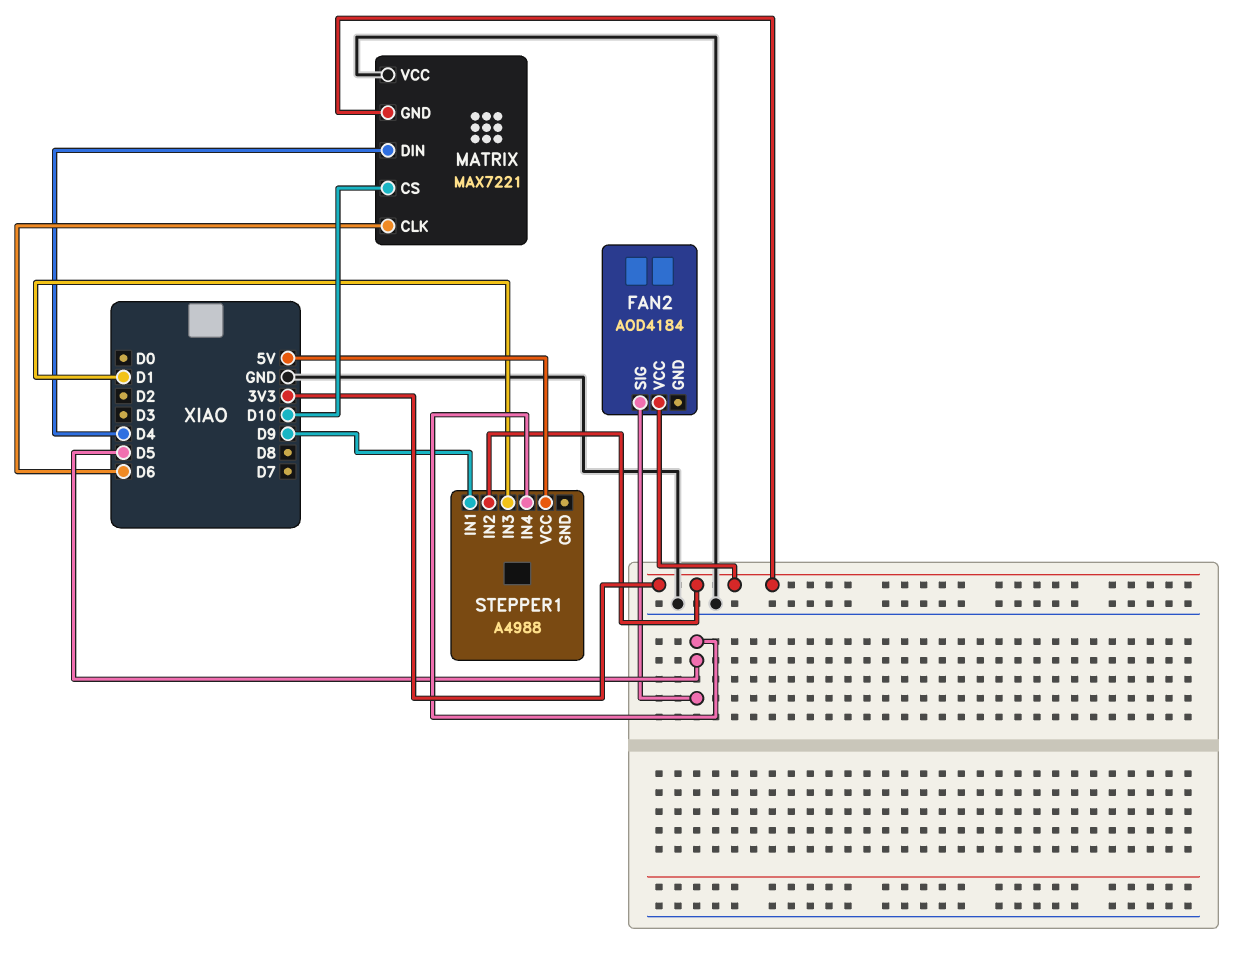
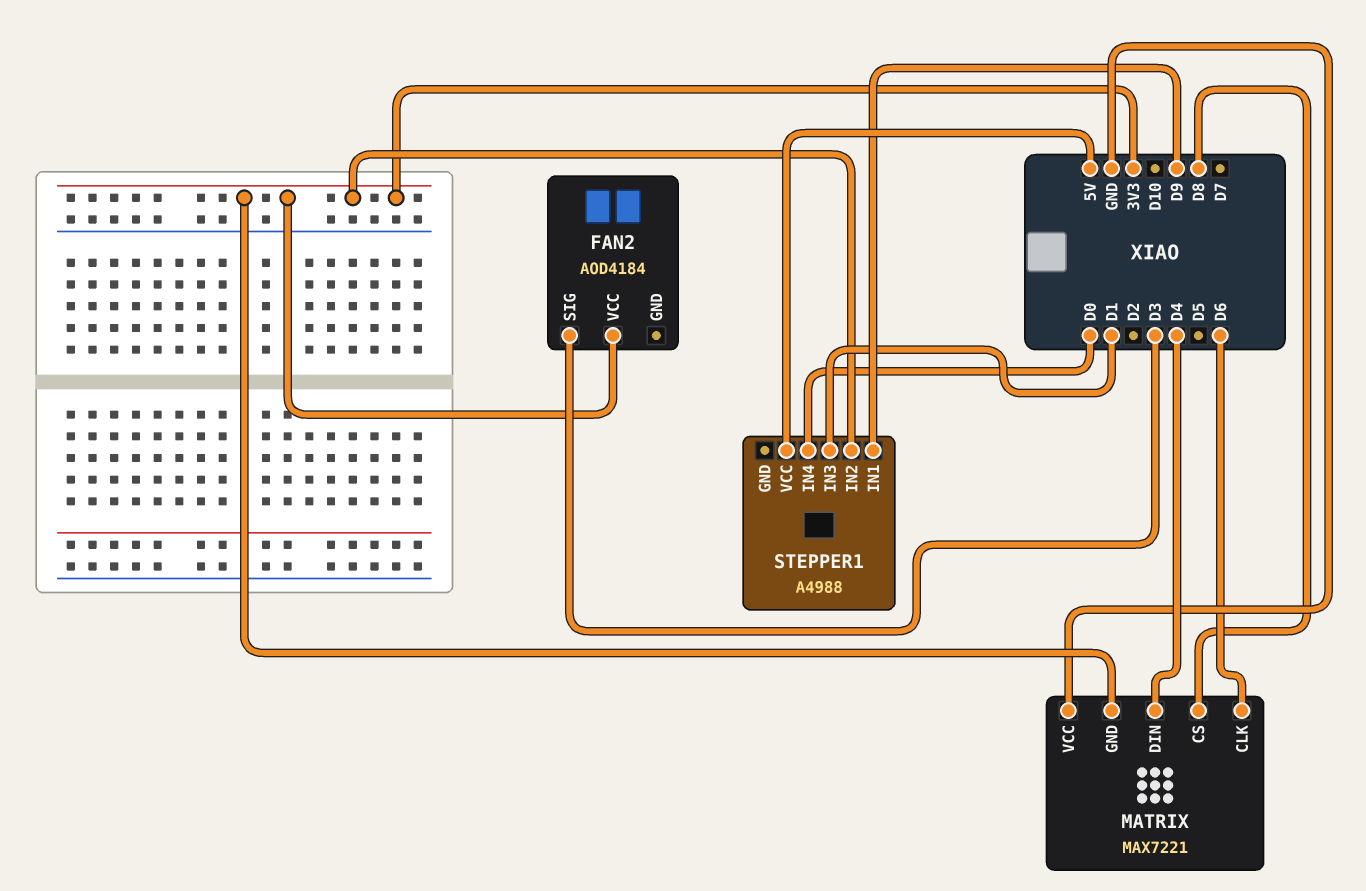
FAN2 pin SIG: D5 -> D3
MATRIX pin CS: D10 -> D8
STEPPER1 pin IN4: D5 -> D0

